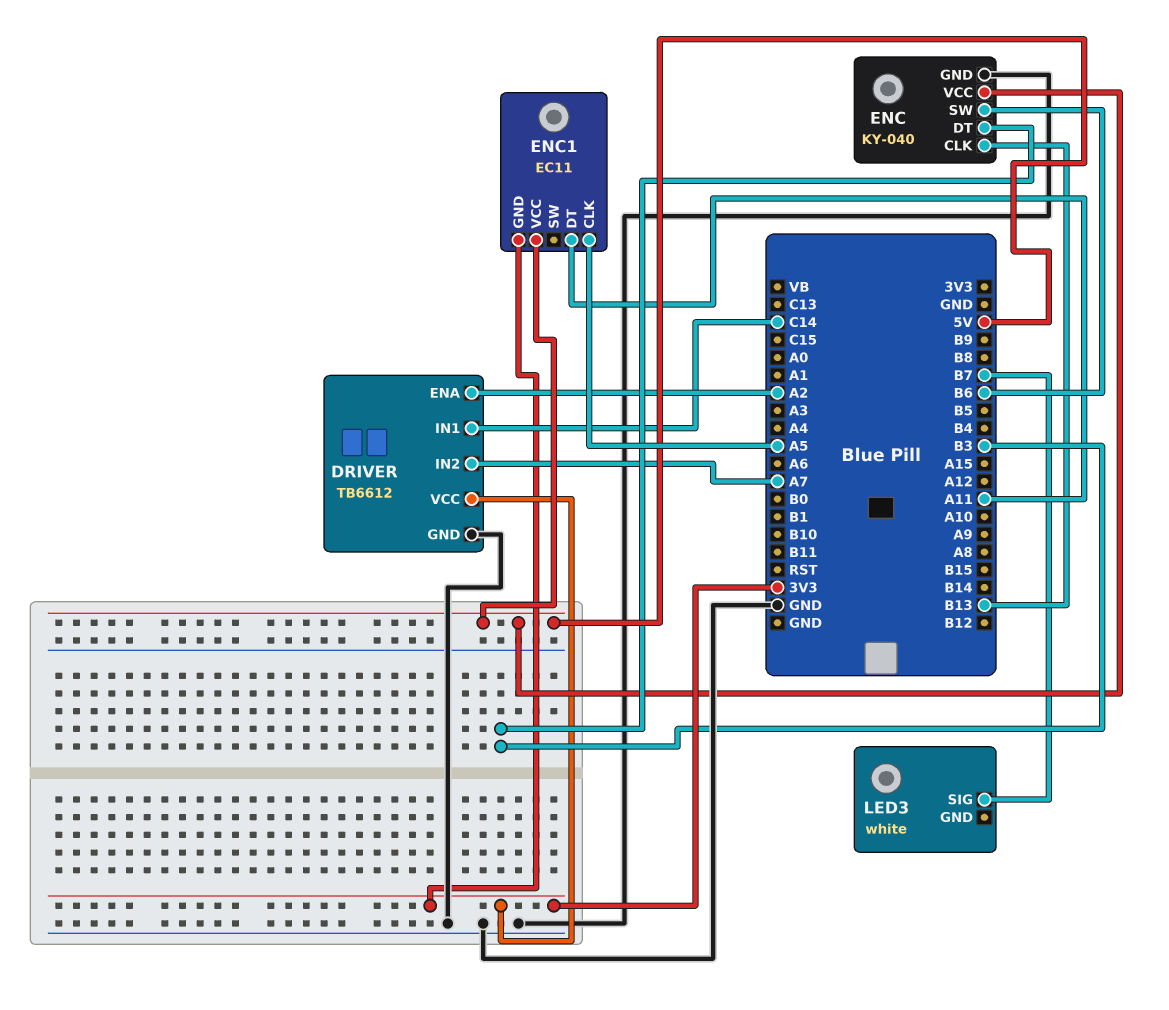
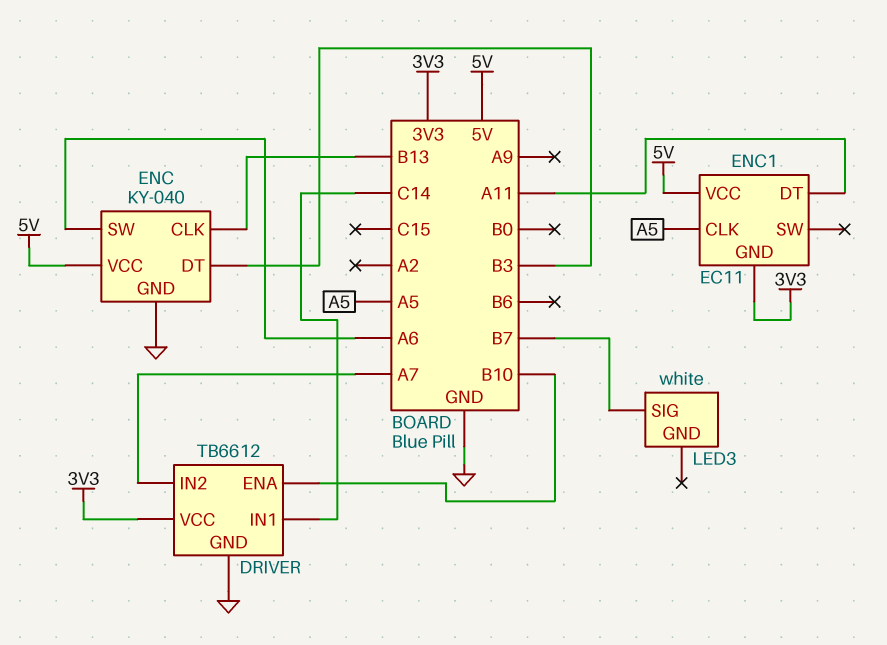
DRIVER pin ENA: A2 -> B10
ENC pin SW: B6 -> A6

